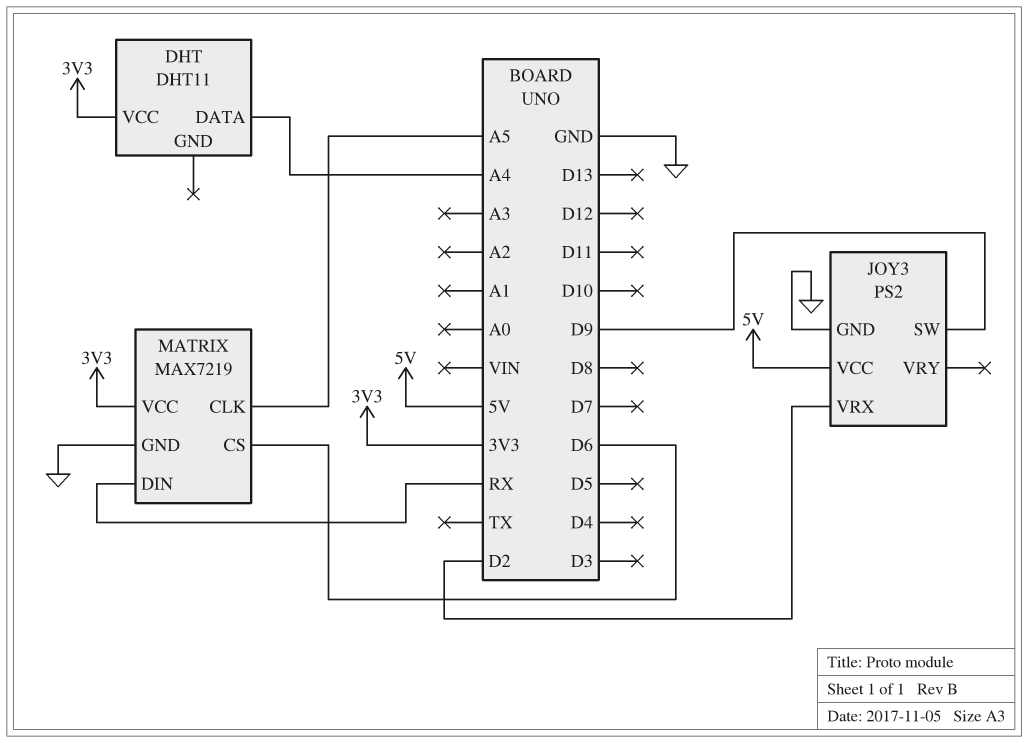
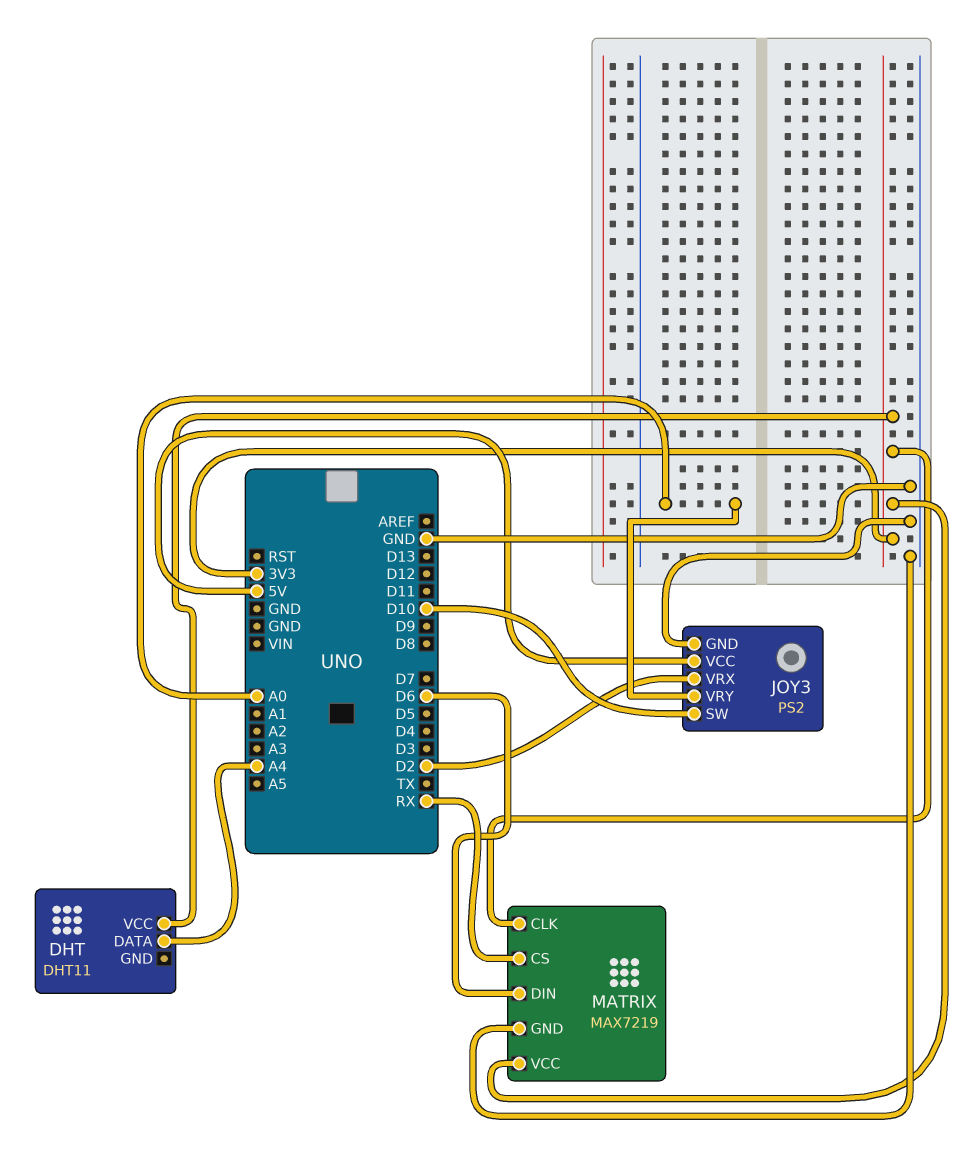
JOY3 pin SW: D9 -> D10
JOY3 pin VRY: none -> A0
MATRIX pin CLK: A5 -> 3V3
MATRIX pin CS: D6 -> RX
MATRIX pin DIN: RX -> D6

